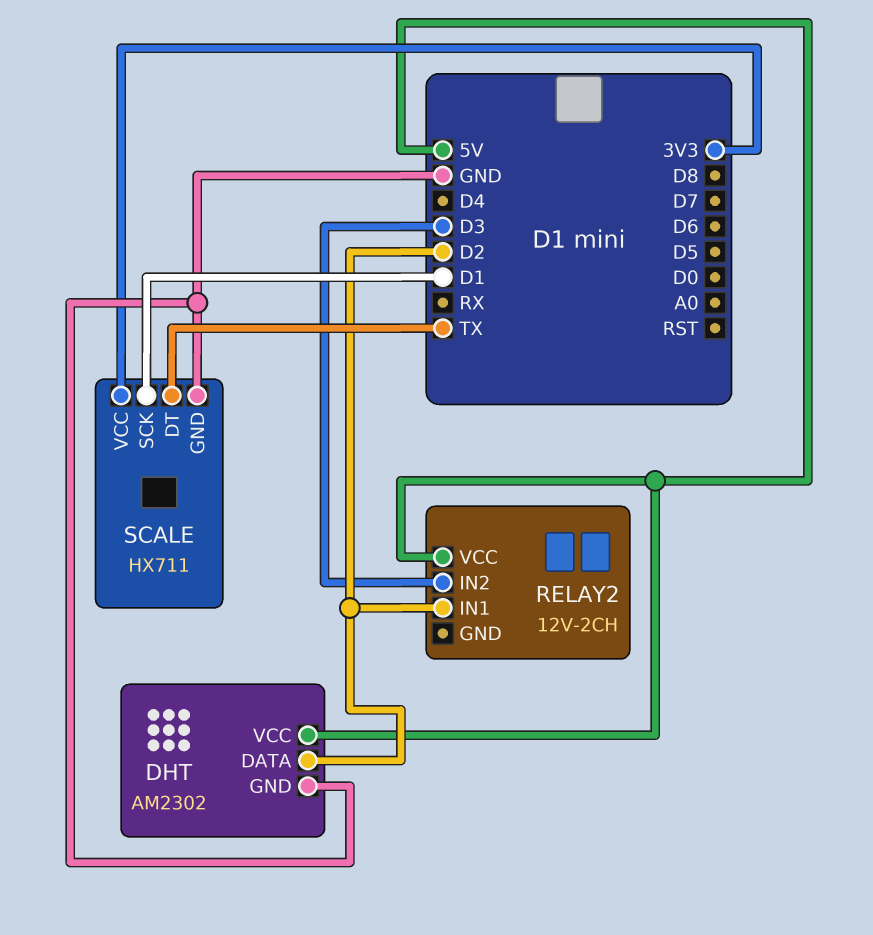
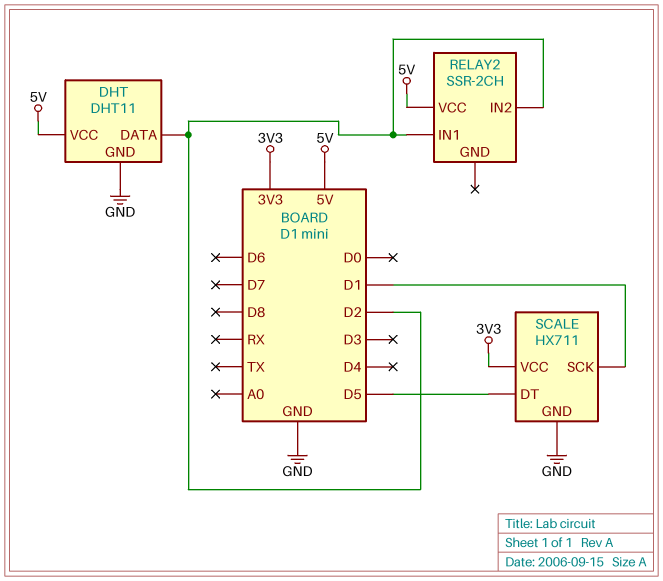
DHT: AM2302 -> DHT11
RELAY2: 12V-2CH -> SSR-2CH
RELAY2 pin IN2: D3 -> D2
SCALE pin DT: TX -> D5

